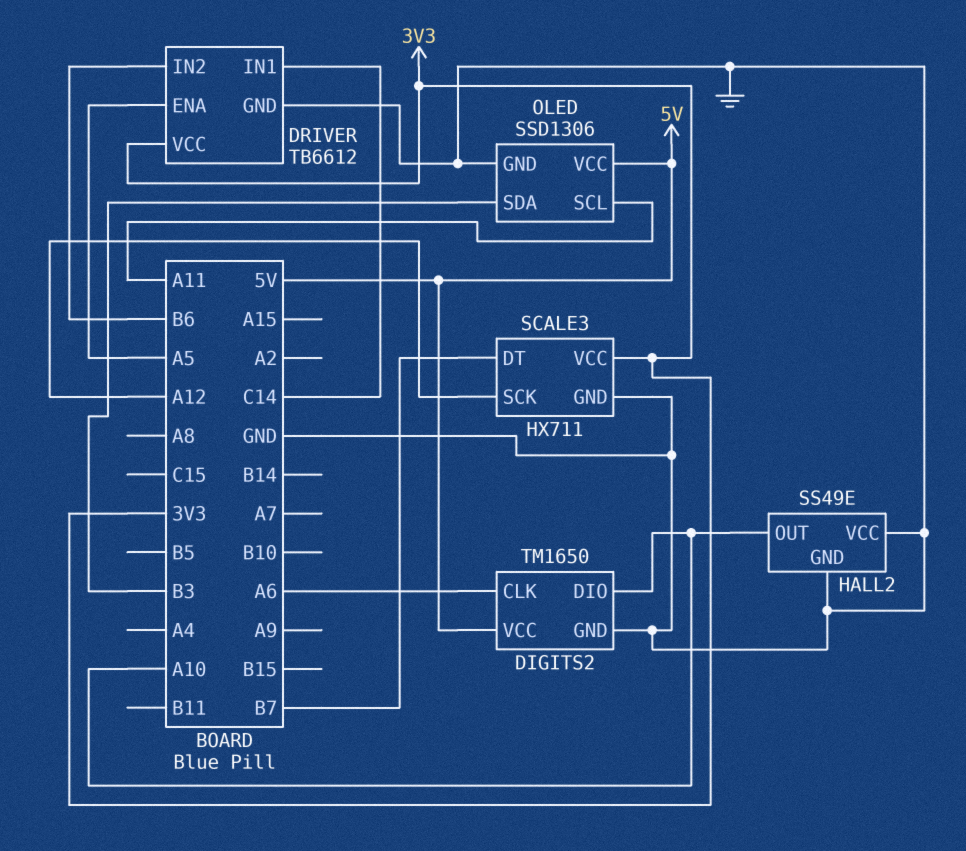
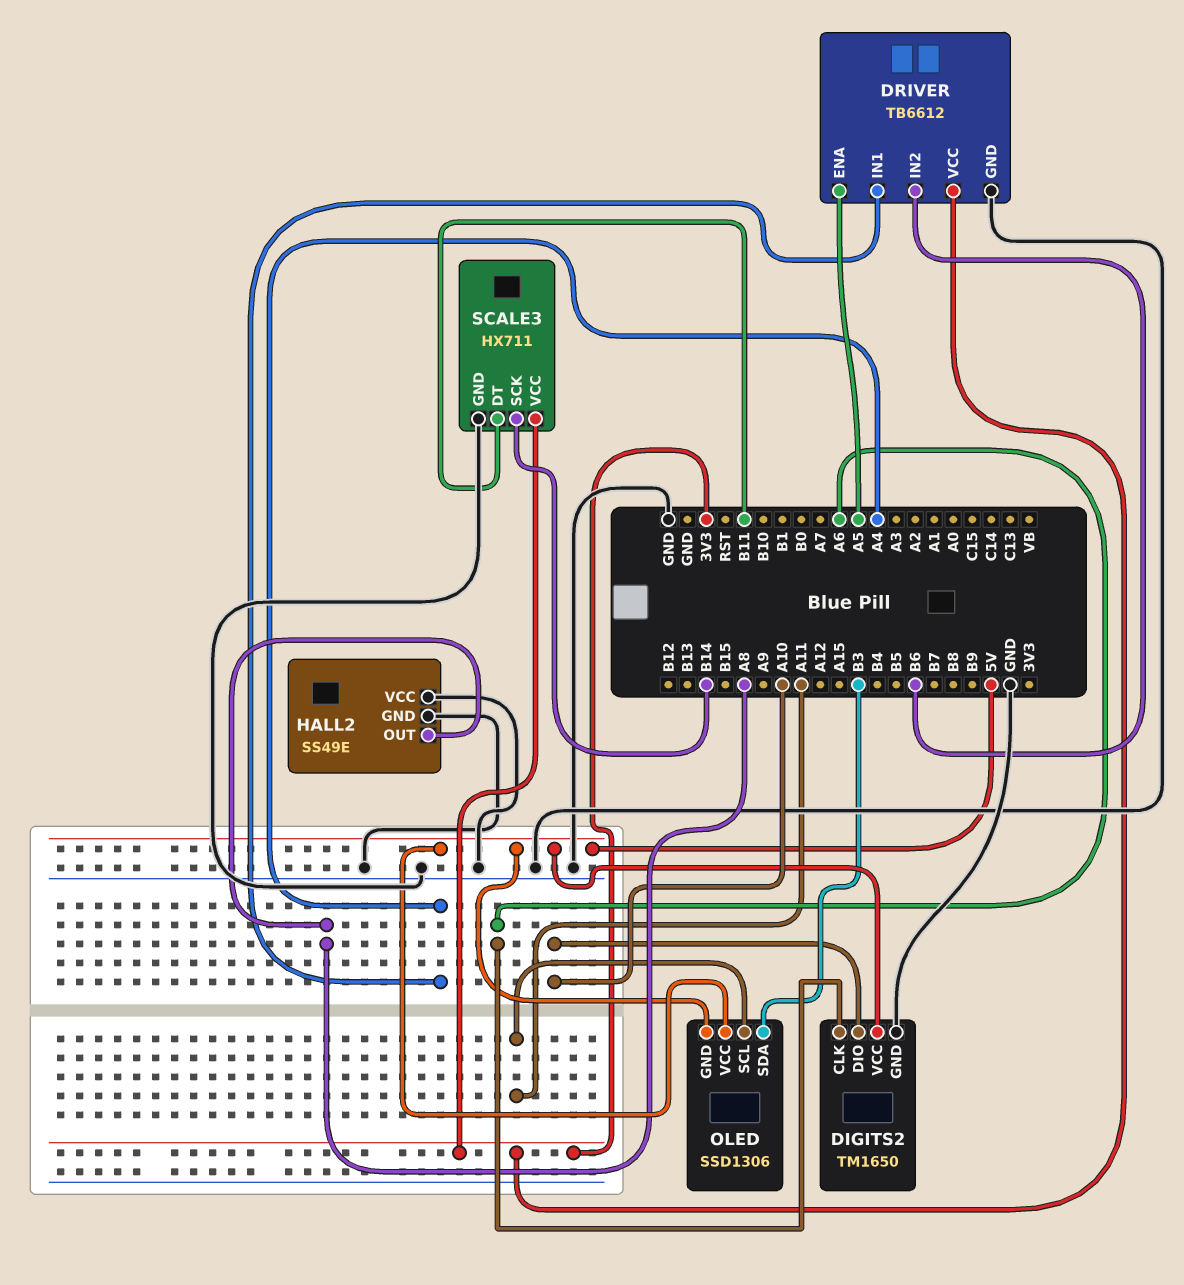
DRIVER pin IN1: C14 -> A4
HALL2 pin OUT: A10 -> A8
OLED pin GND: GND -> 5V
SCALE3 pin DT: B7 -> B11
SCALE3 pin SCK: A12 -> B14

